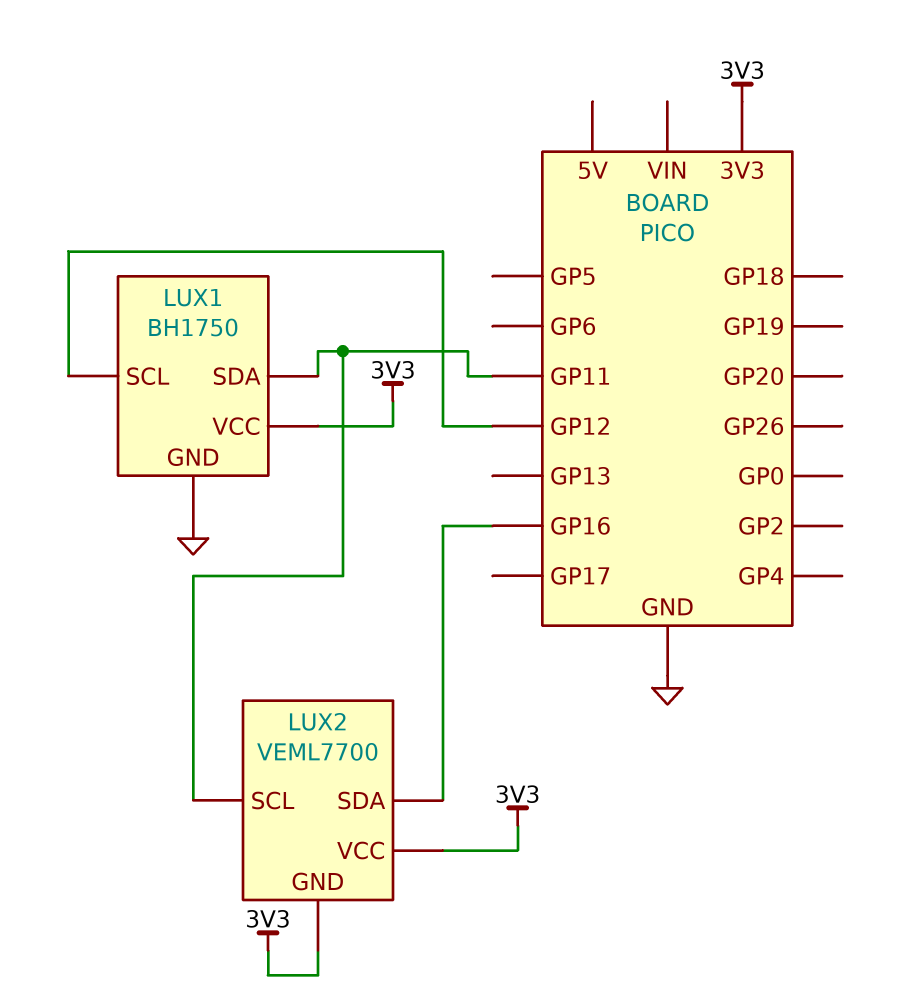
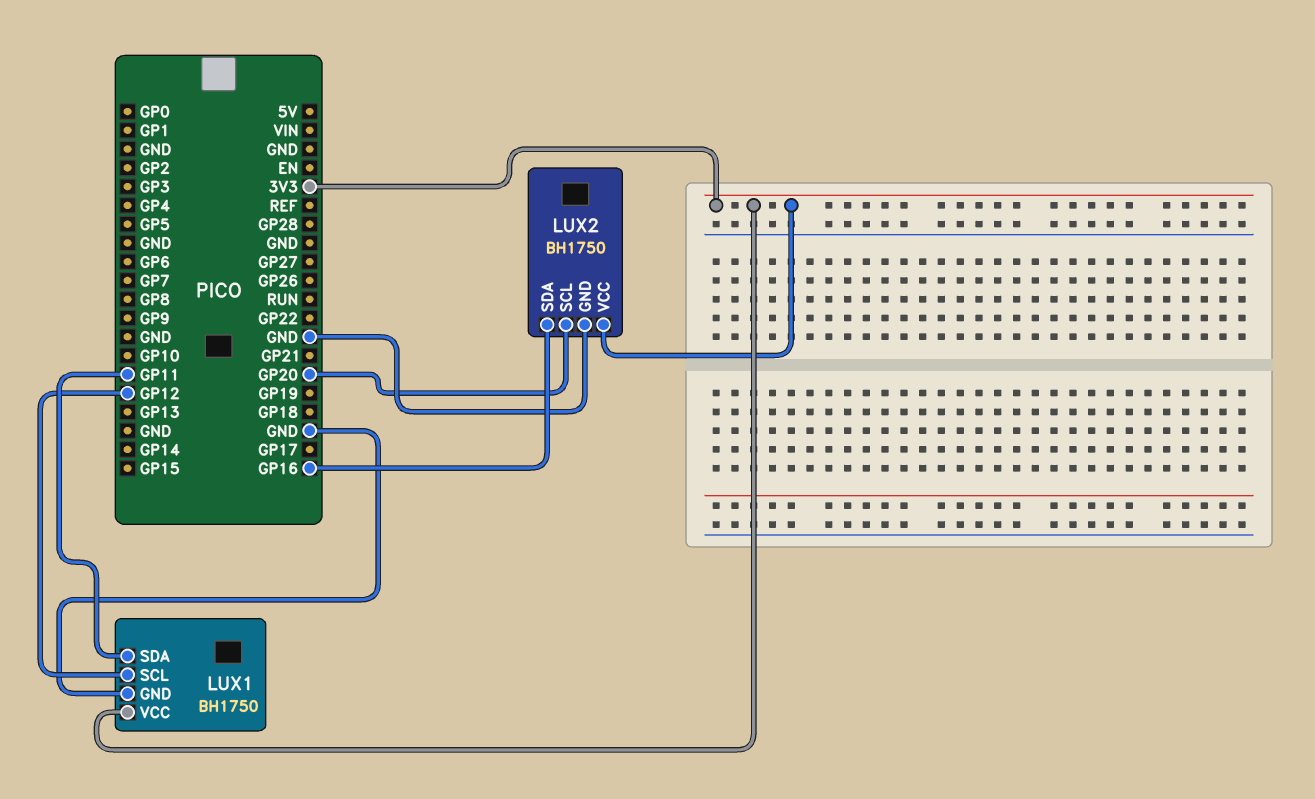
LUX2: VEML7700 -> BH1750
LUX2 pin GND: 3V3 -> GND
LUX2 pin SCL: GP11 -> GP20

